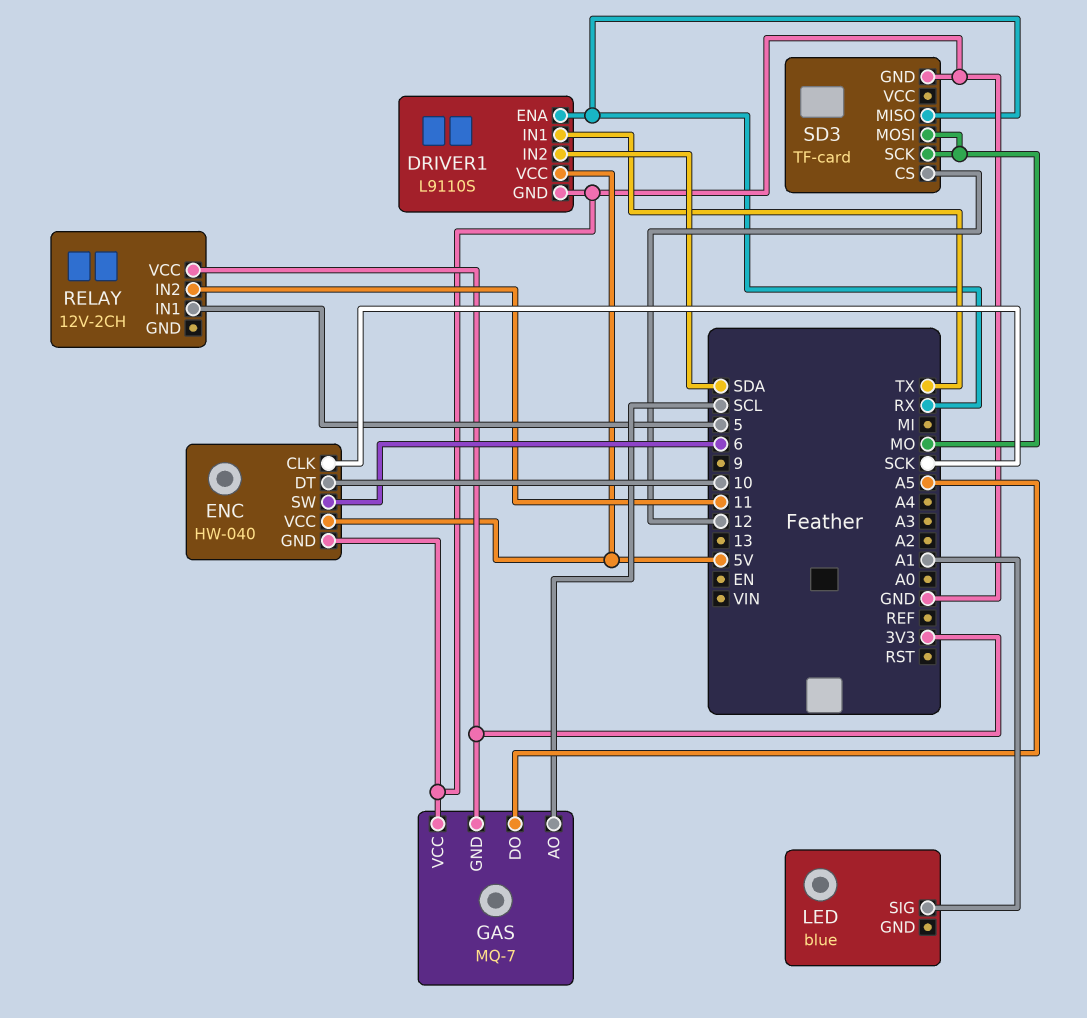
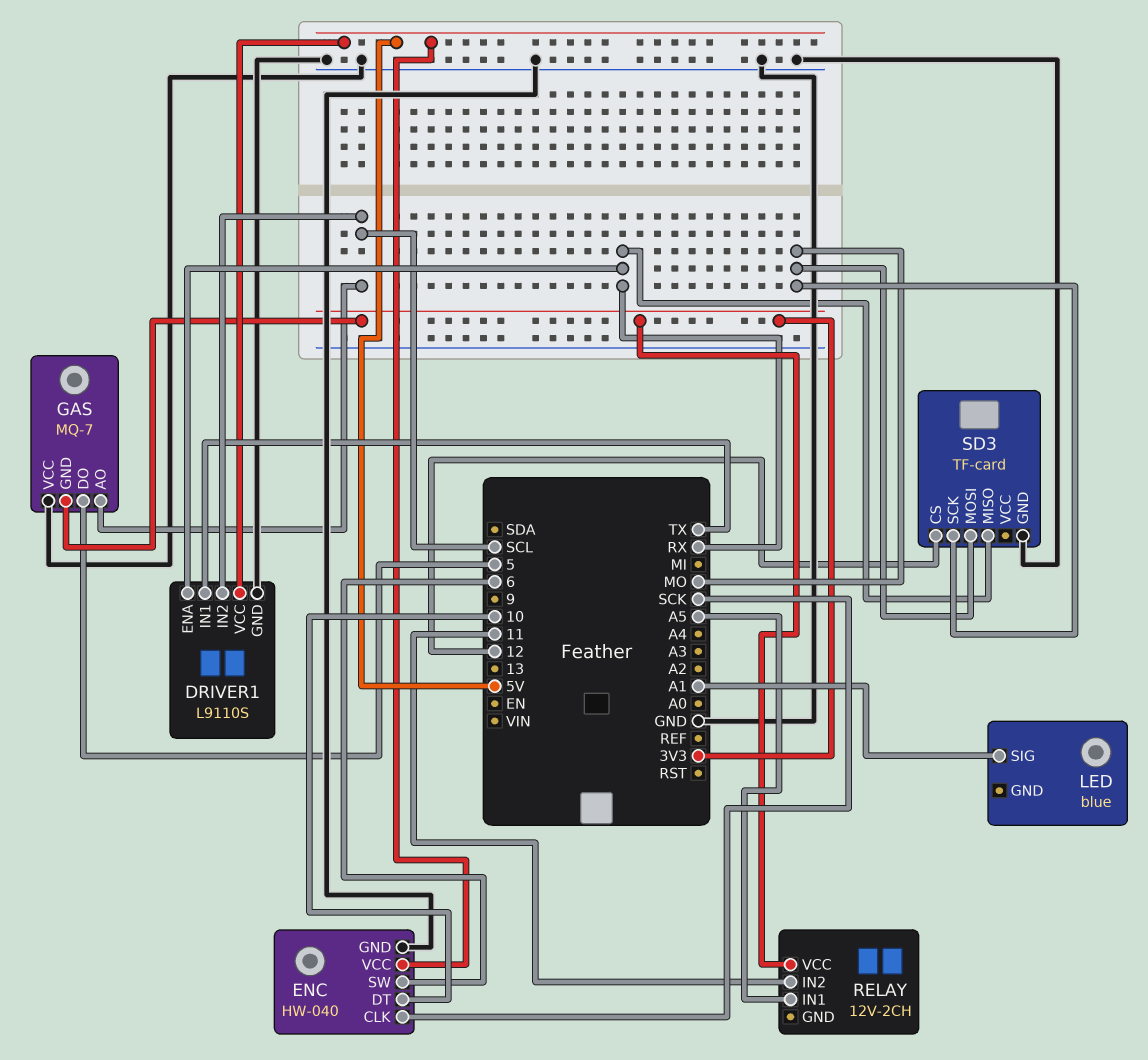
DRIVER1 pin IN2: SDA -> SCL
GAS pin DO: A5 -> 5
RELAY pin IN1: 5 -> A5

